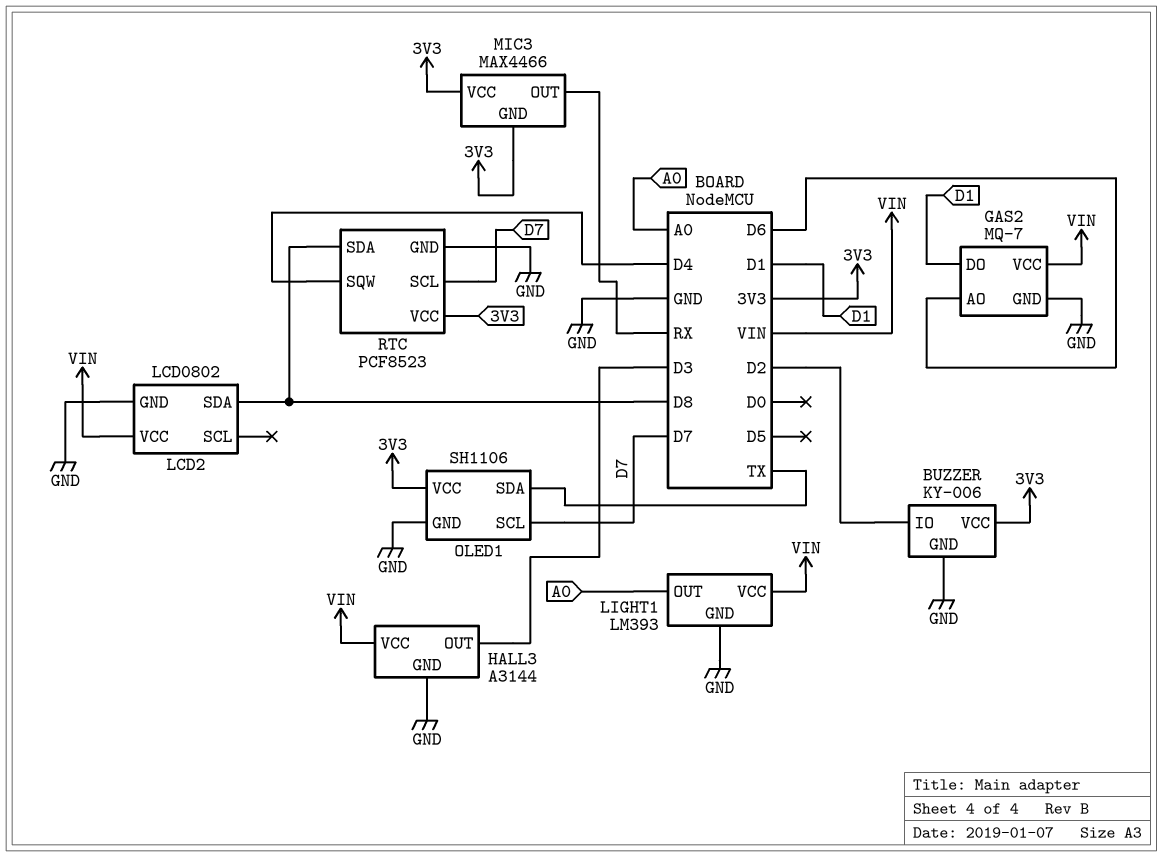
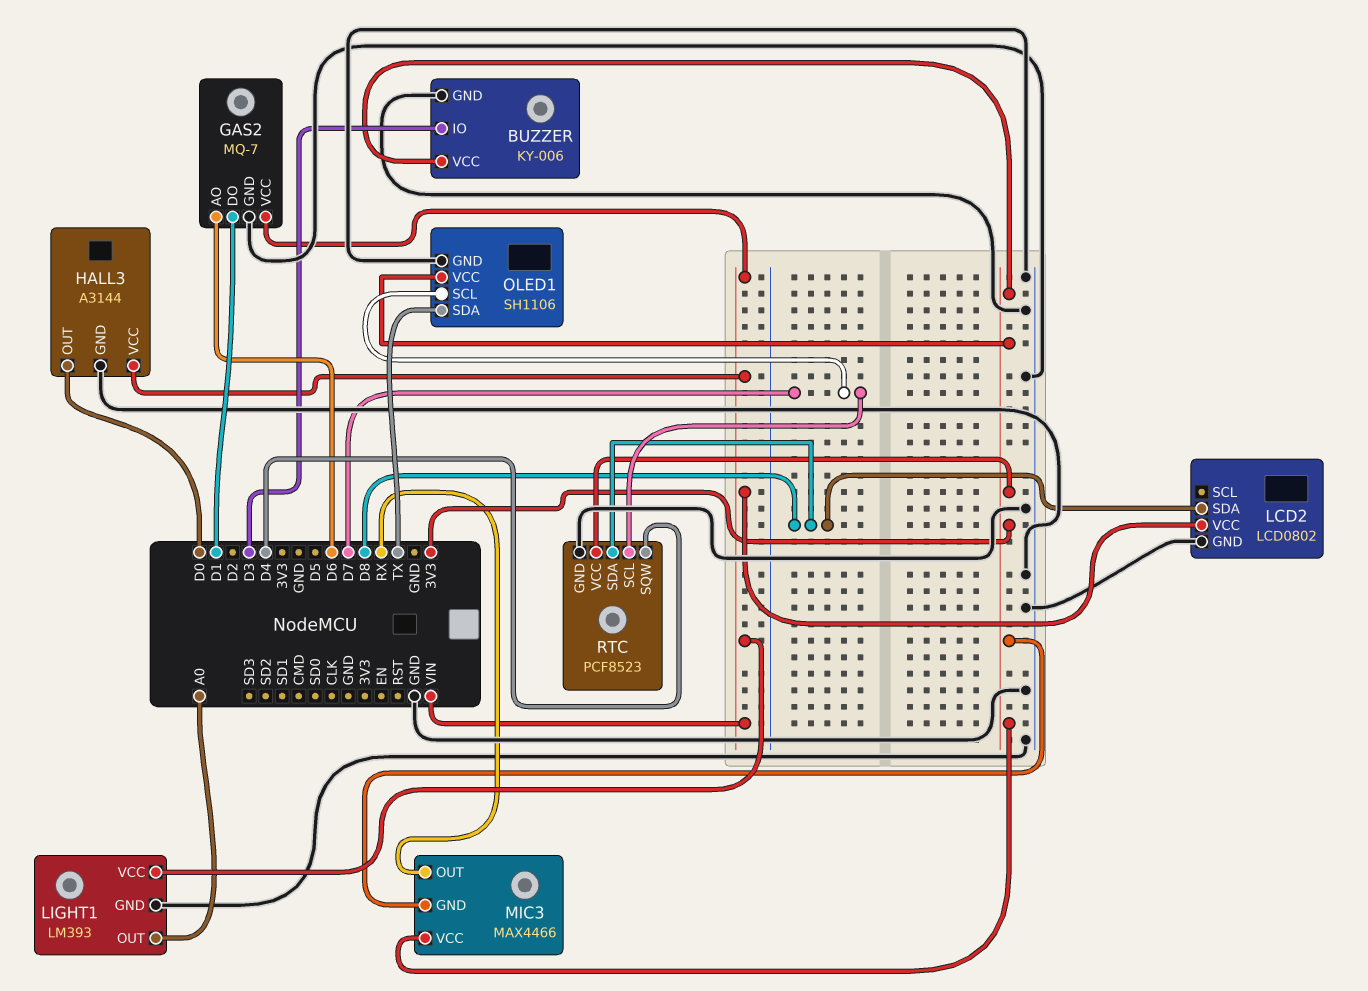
BUZZER pin IO: D2 -> D3
HALL3 pin OUT: D3 -> D0

